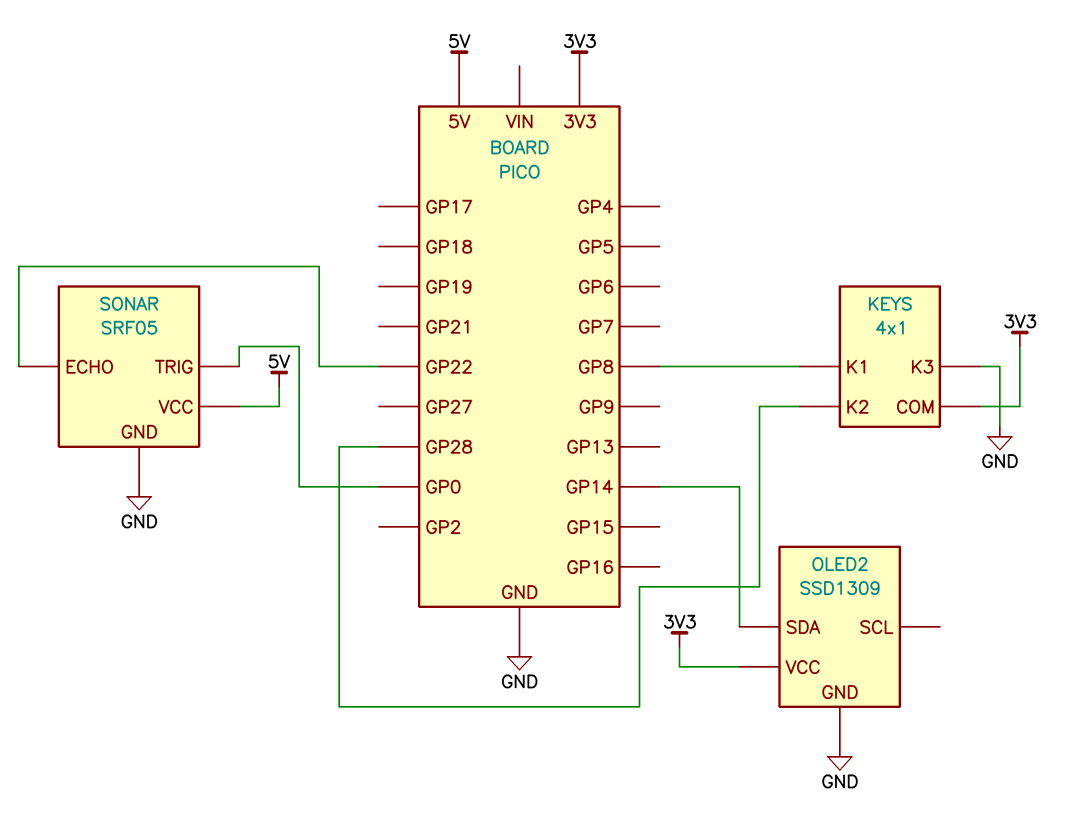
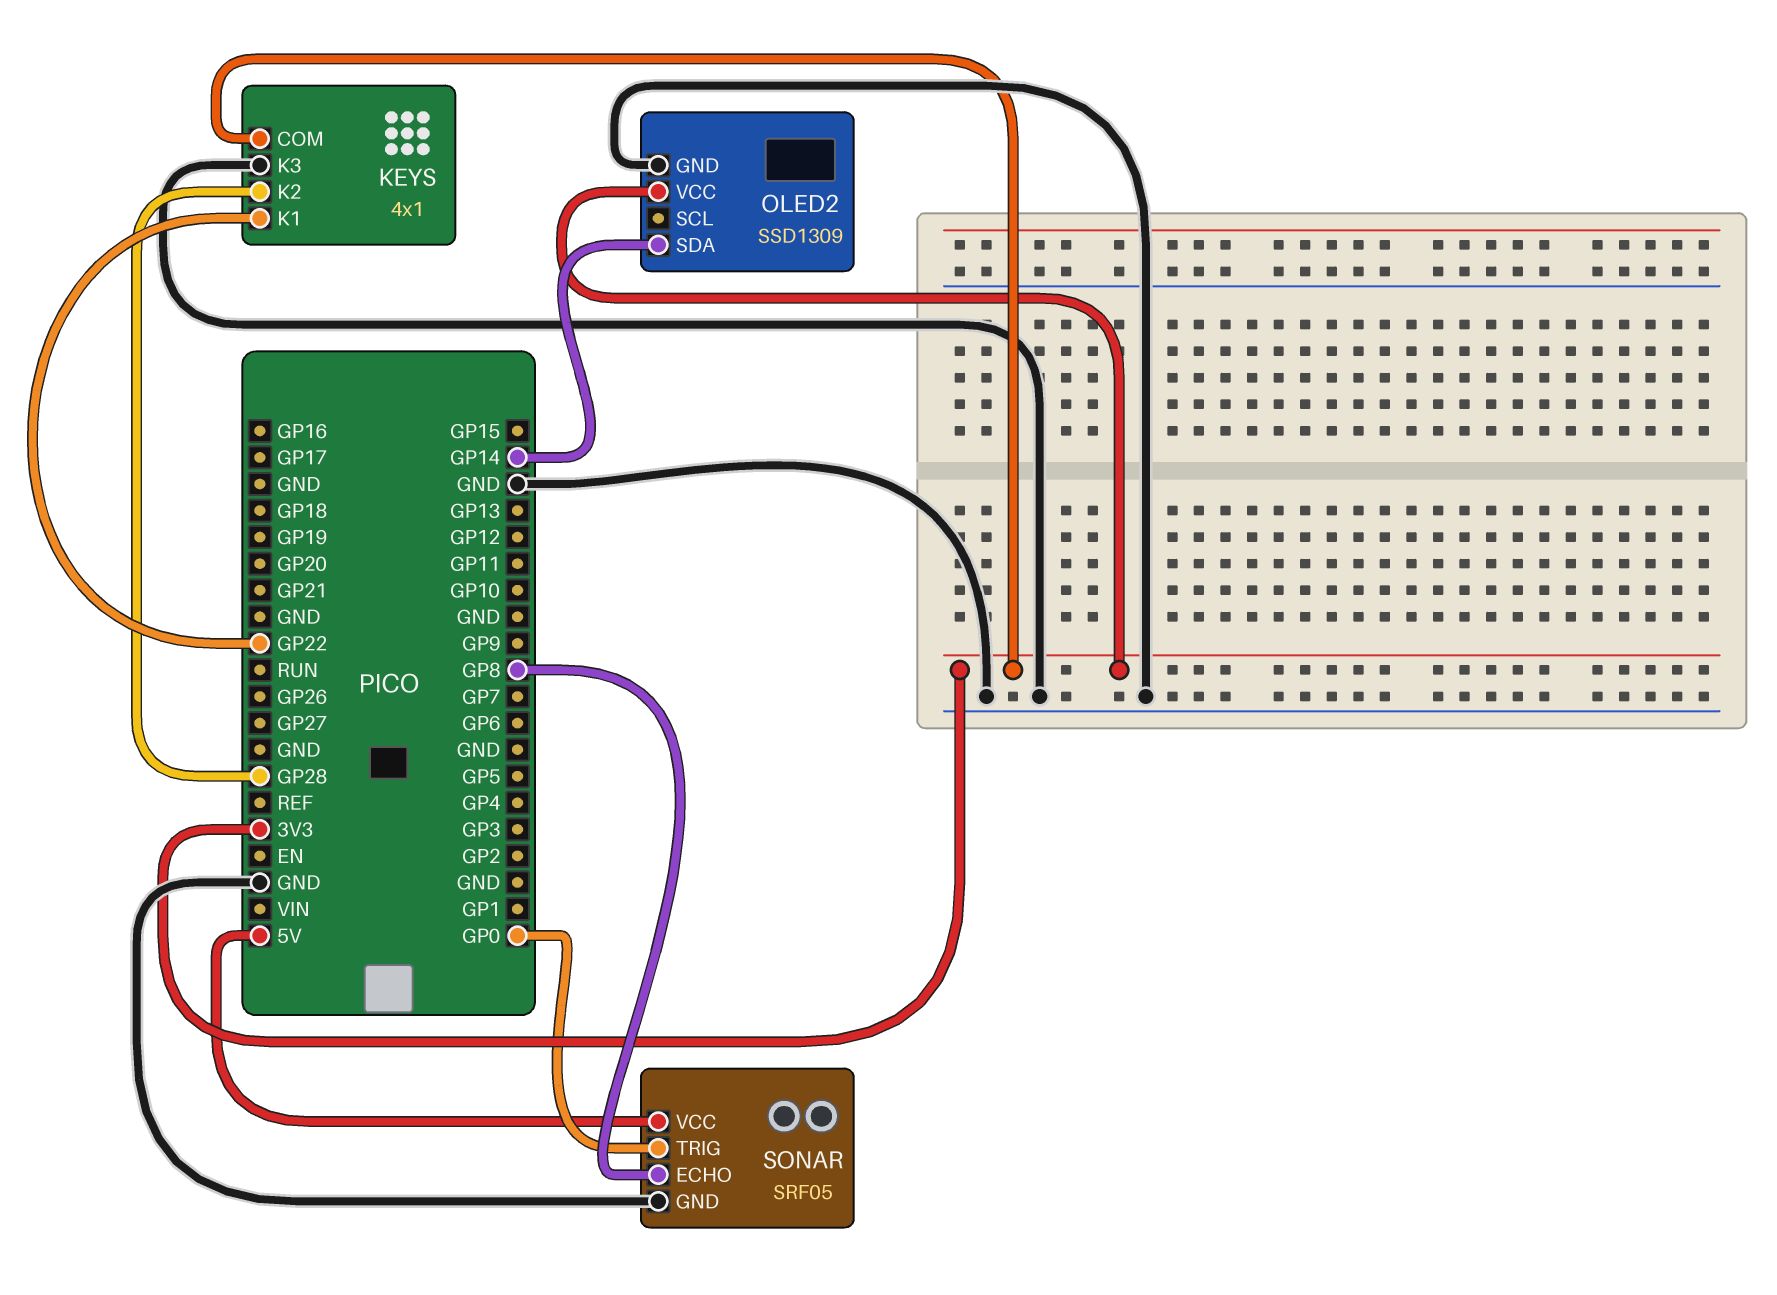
KEYS pin K1: GP8 -> GP22
SONAR pin ECHO: GP22 -> GP8

